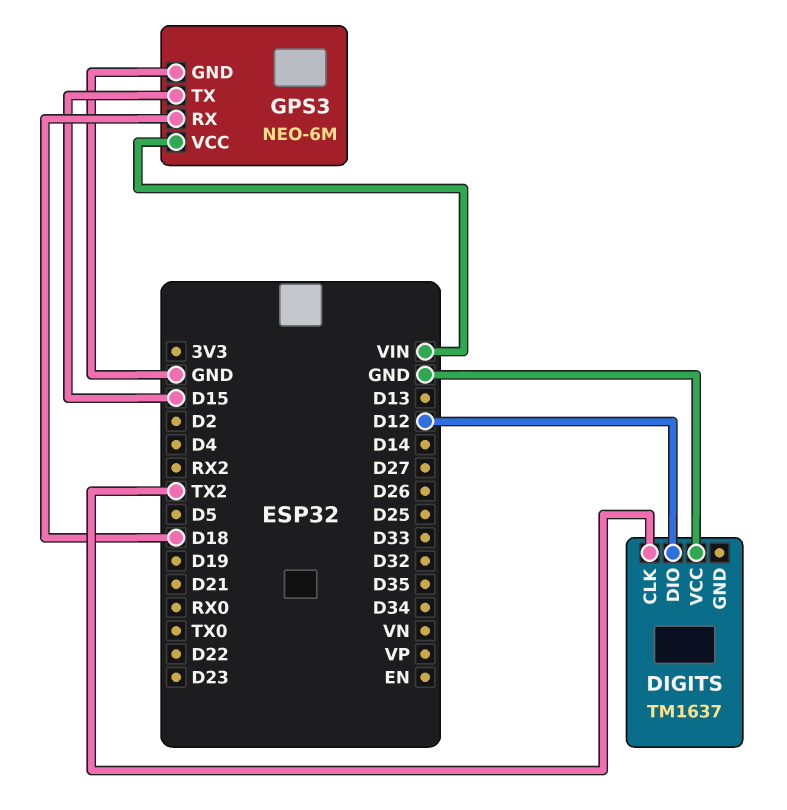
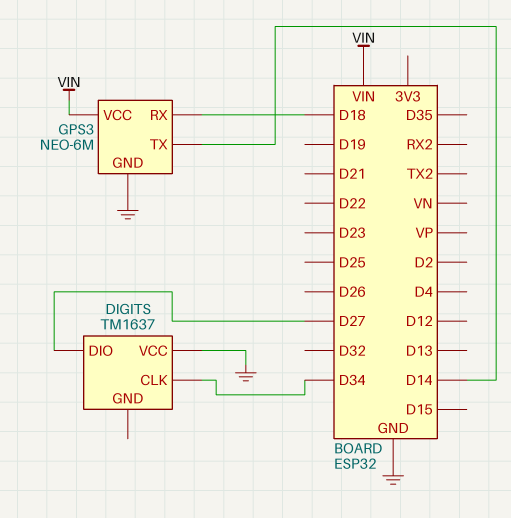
DIGITS pin CLK: TX2 -> D34
DIGITS pin DIO: D12 -> D27
GPS3 pin TX: D15 -> D14

